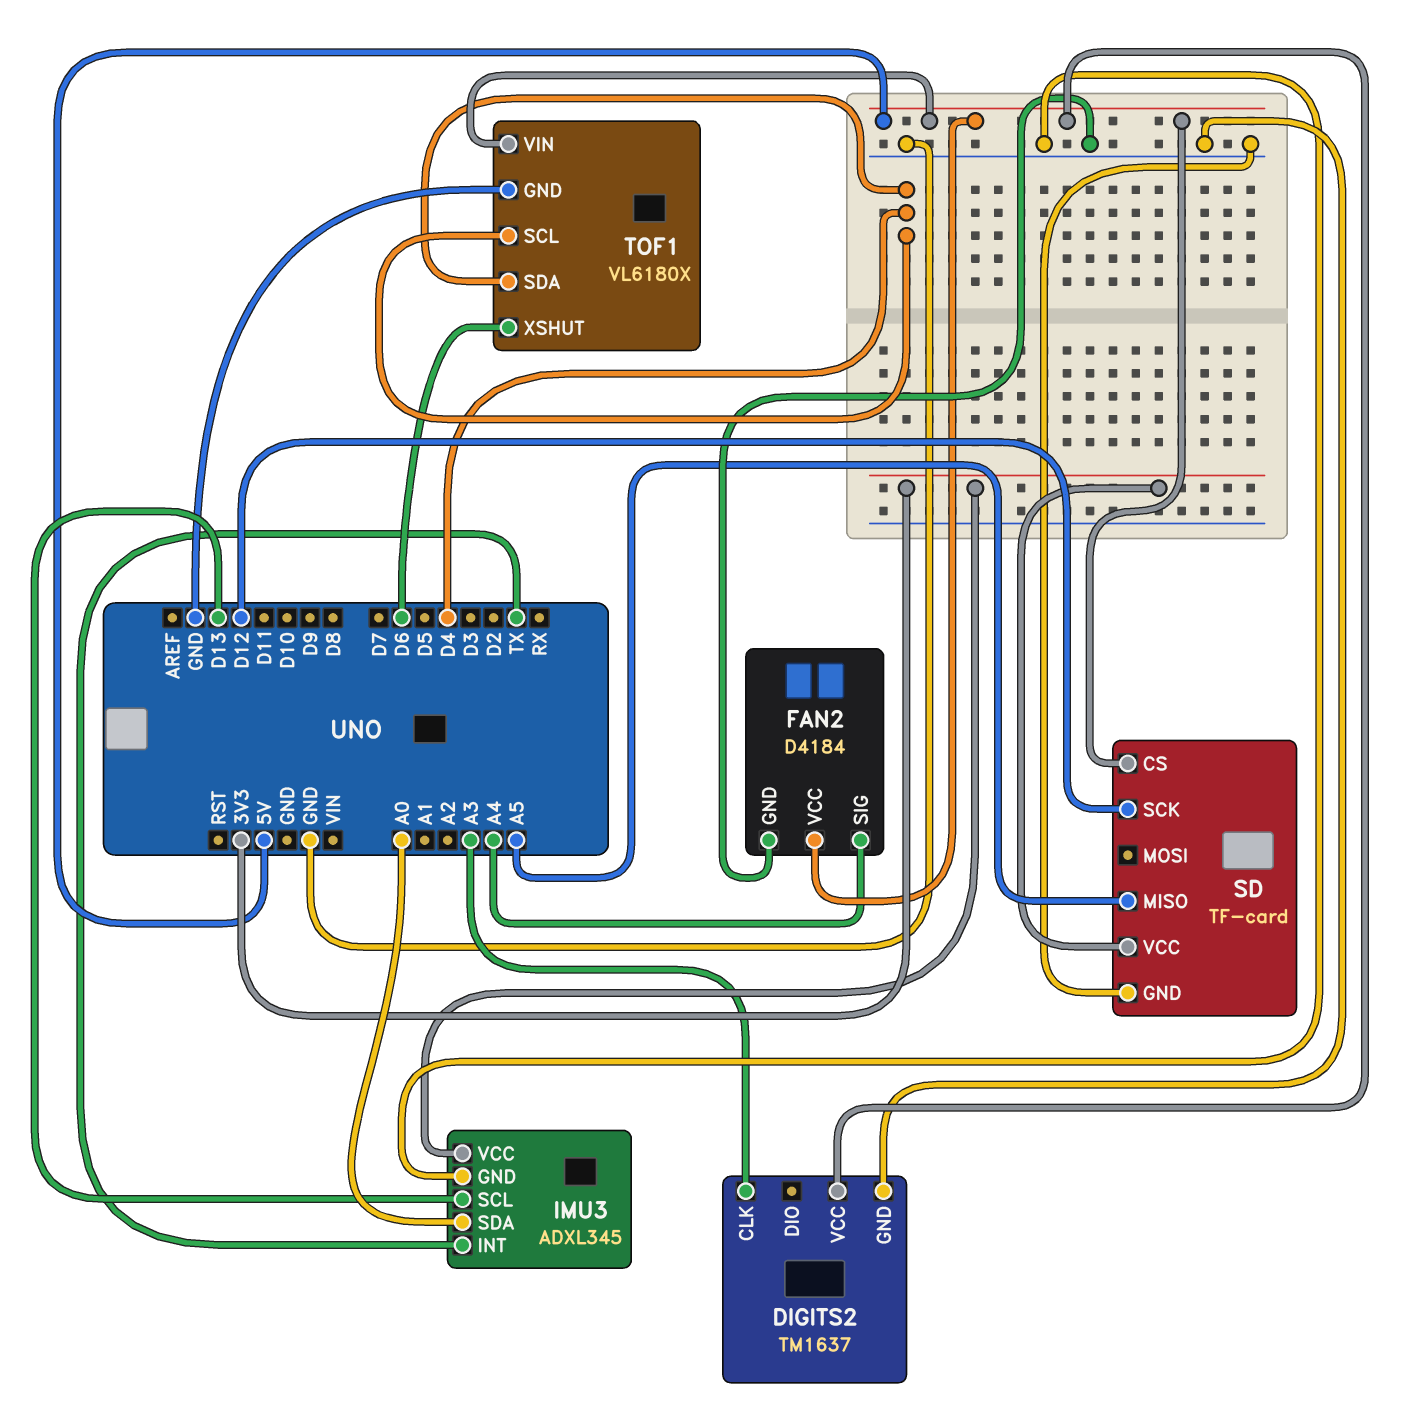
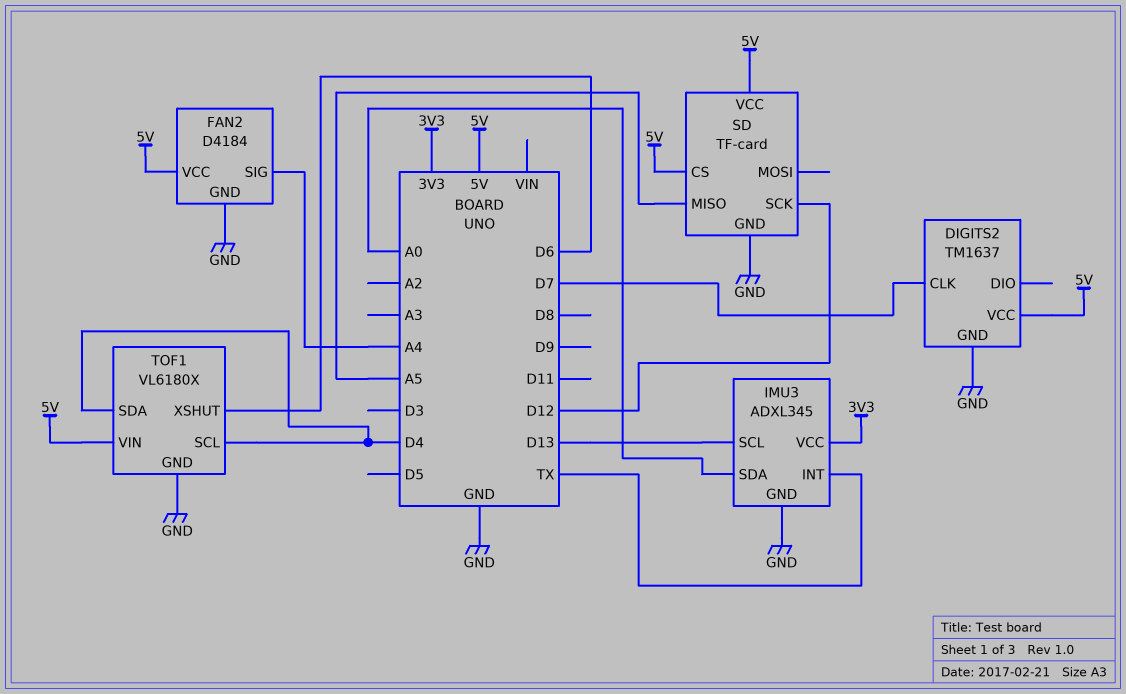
DIGITS2 pin CLK: A3 -> D7
SD pin VCC: 3V3 -> 5V

